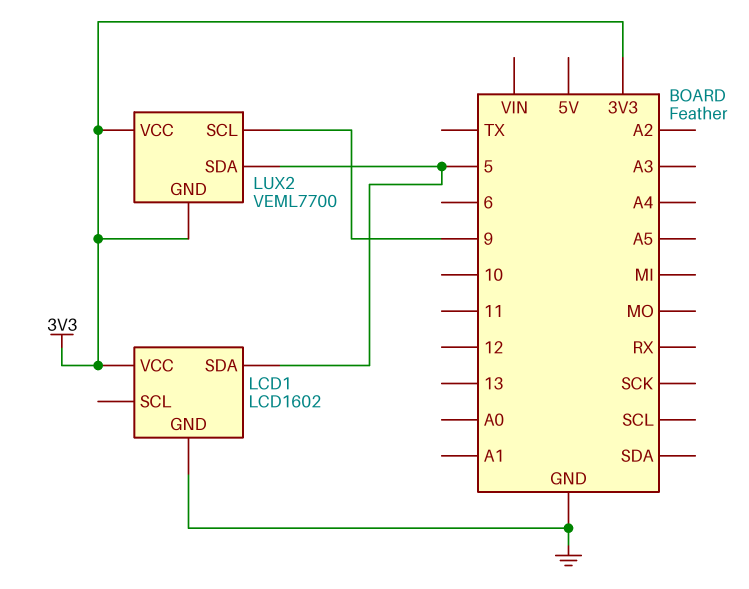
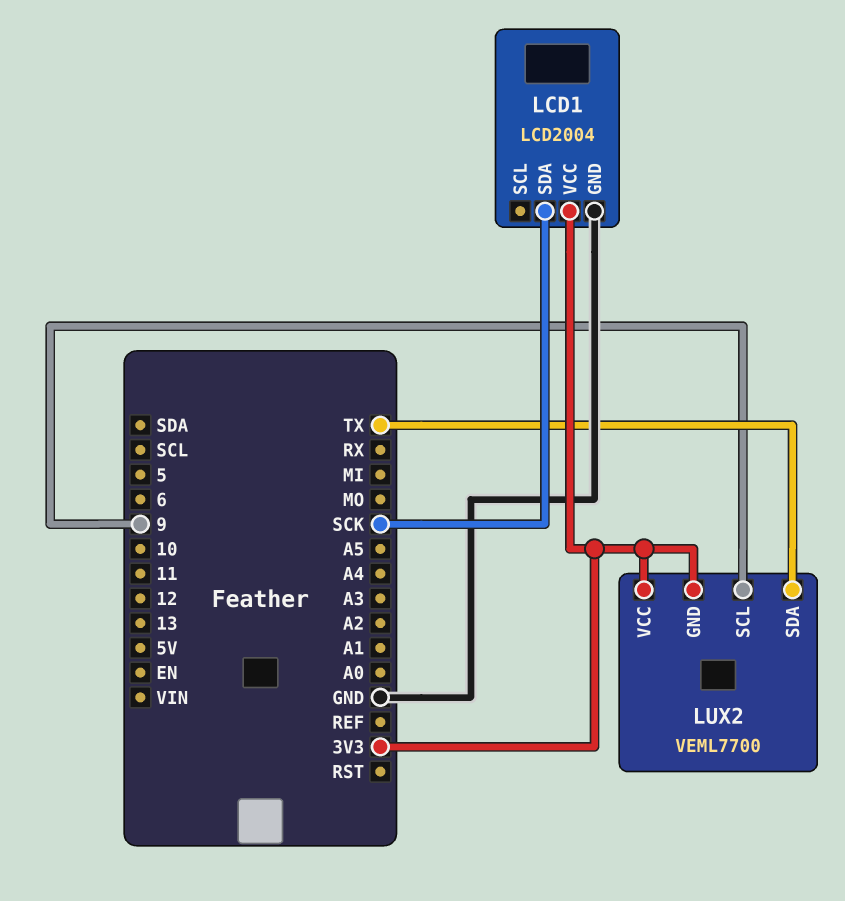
LCD1: LCD1602 -> LCD2004
LCD1 pin SDA: 5 -> SCK
LUX2 pin SDA: 5 -> TX

